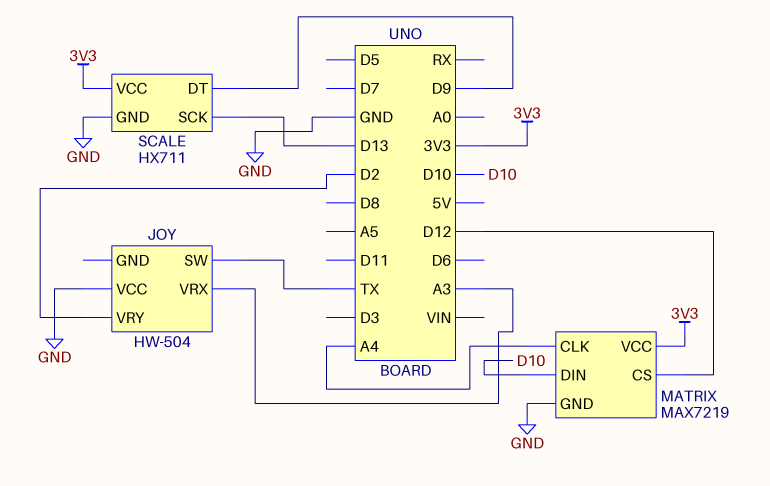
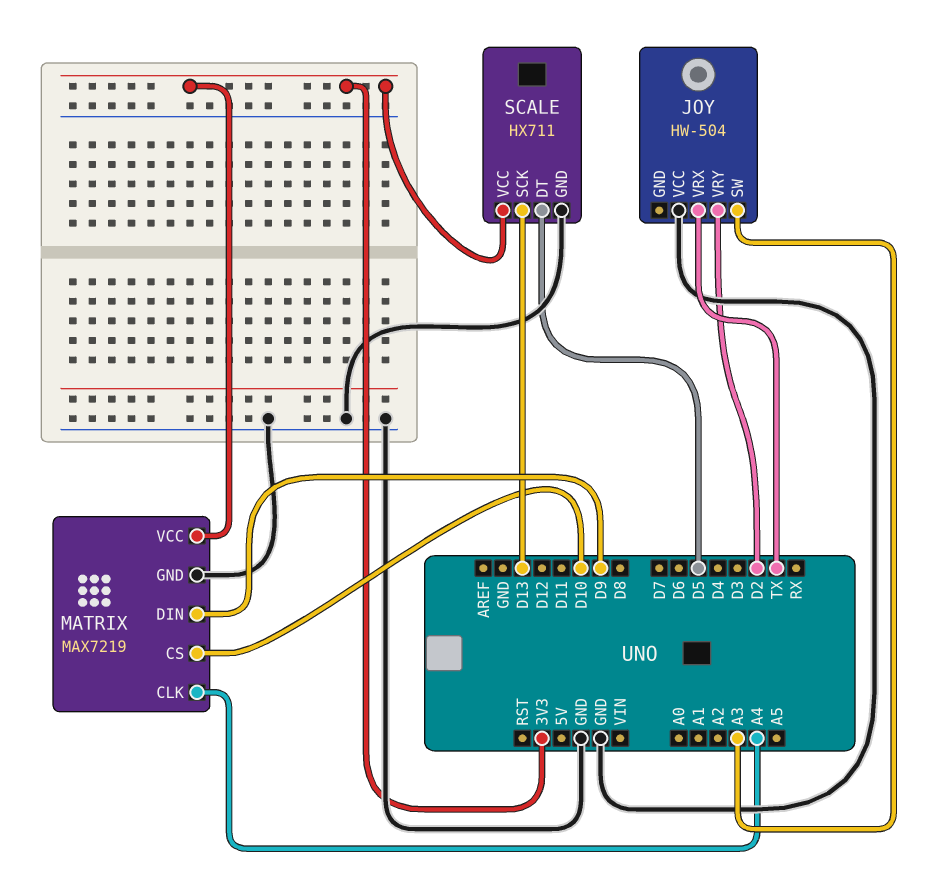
JOY pin SW: TX -> A3
JOY pin VRX: A3 -> TX
MATRIX pin CS: D12 -> D10
MATRIX pin DIN: D10 -> D9
SCALE pin DT: D9 -> D5

